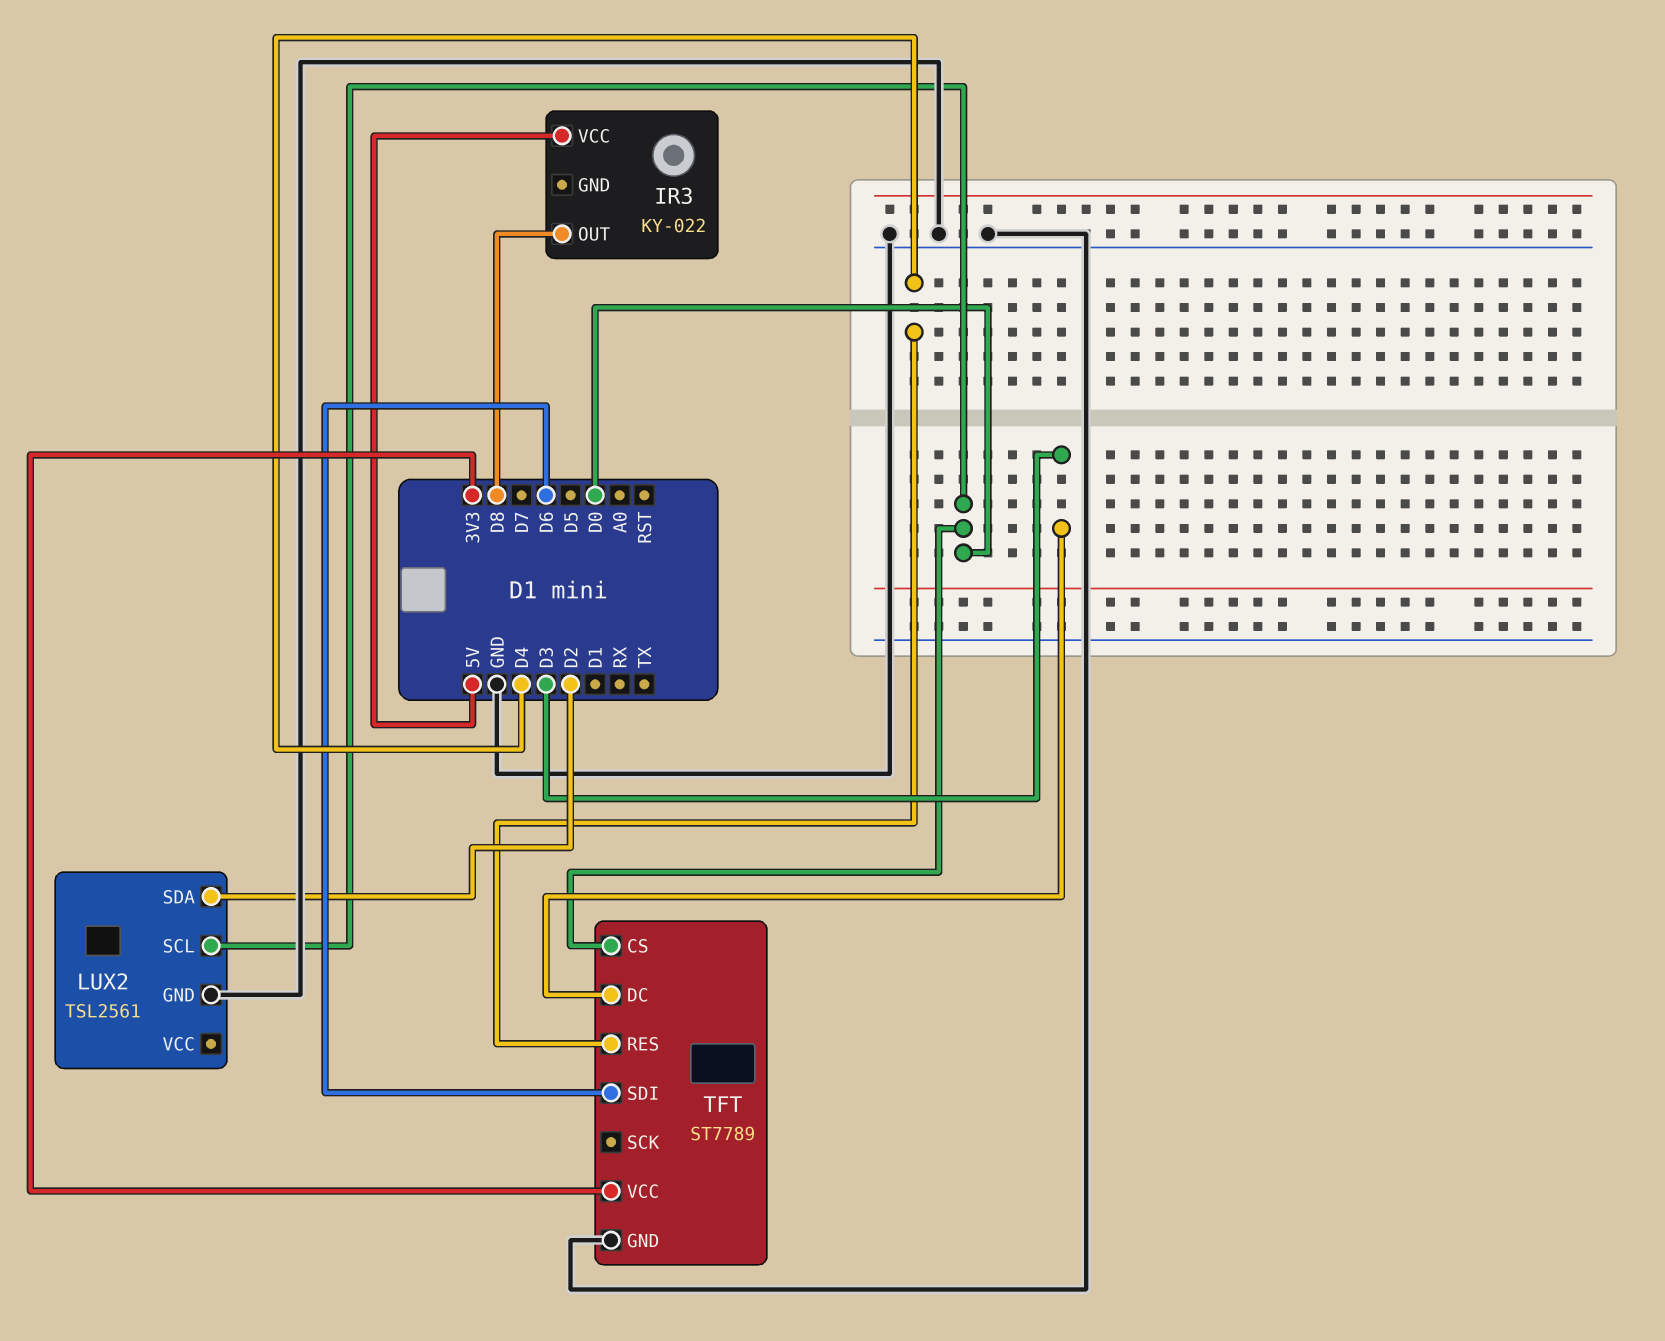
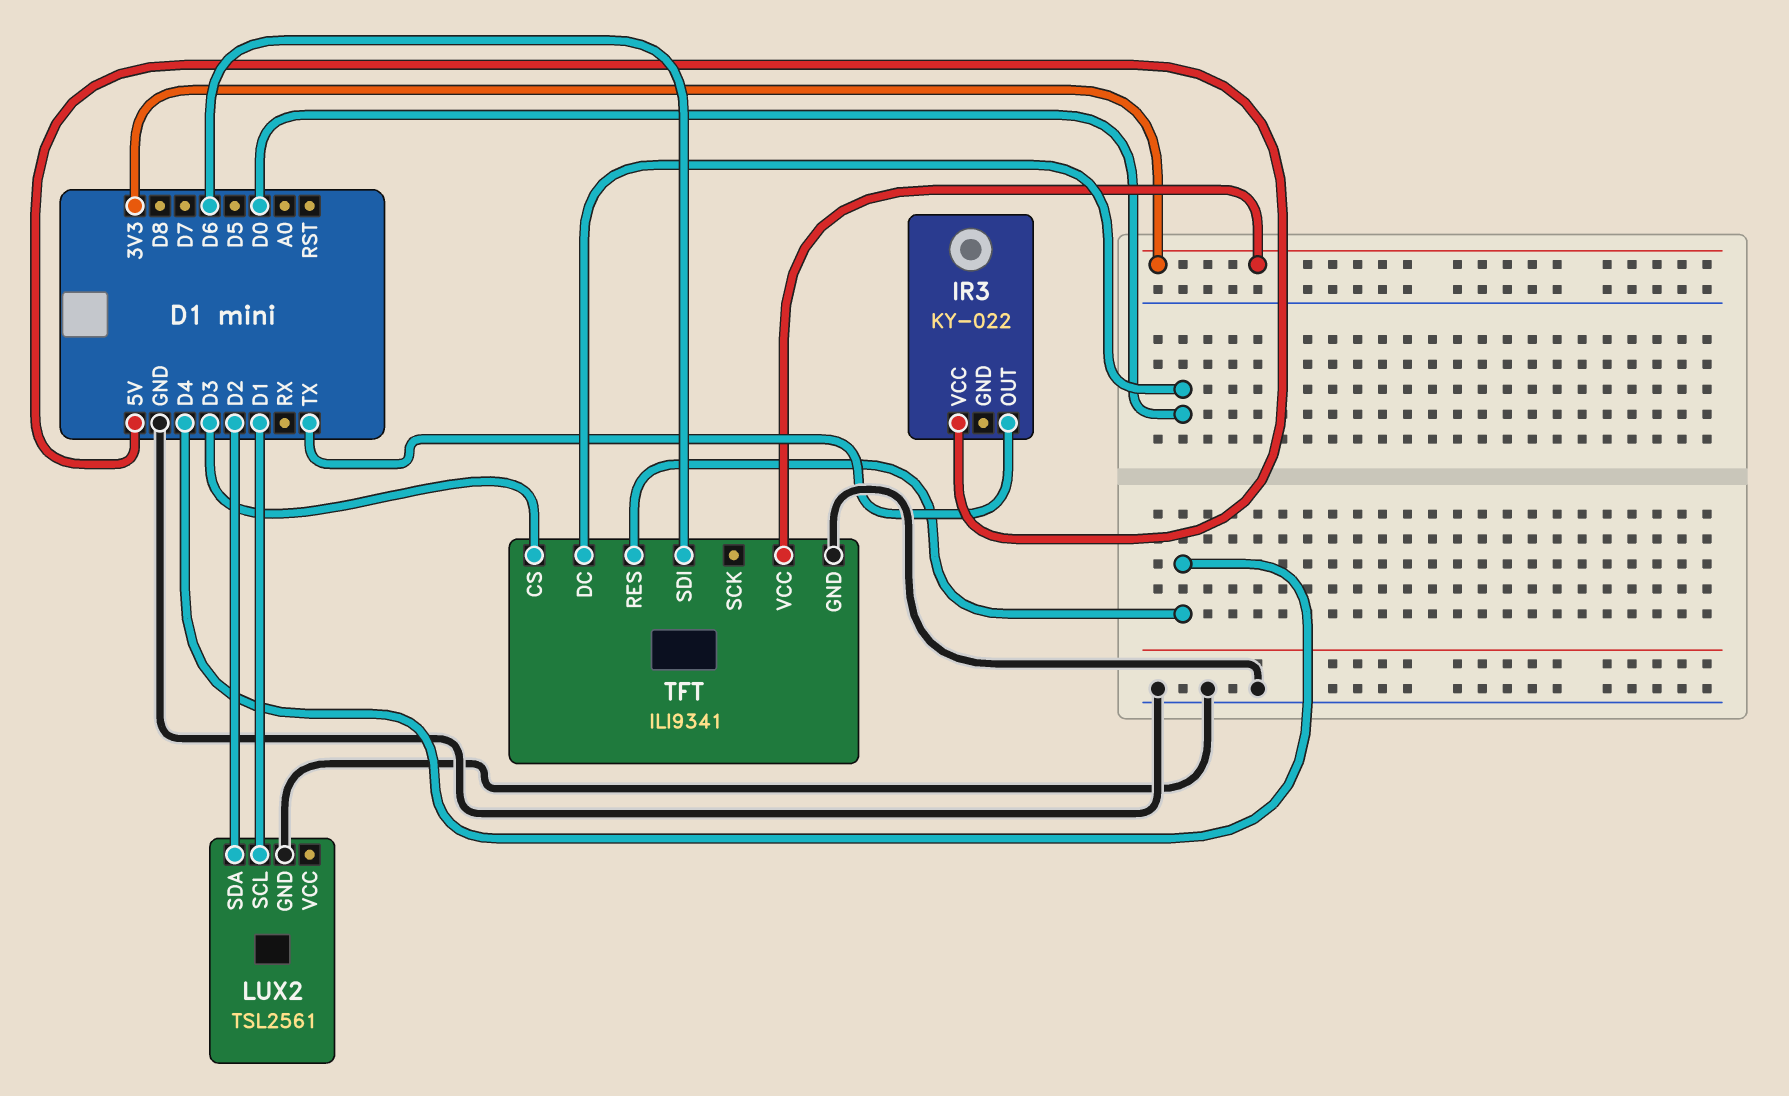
IR3 pin OUT: D8 -> TX
LUX2 pin SCL: D0 -> D1
TFT: ST7789 -> ILI9341
TFT pin CS: D0 -> D3
TFT pin DC: D3 -> D0

